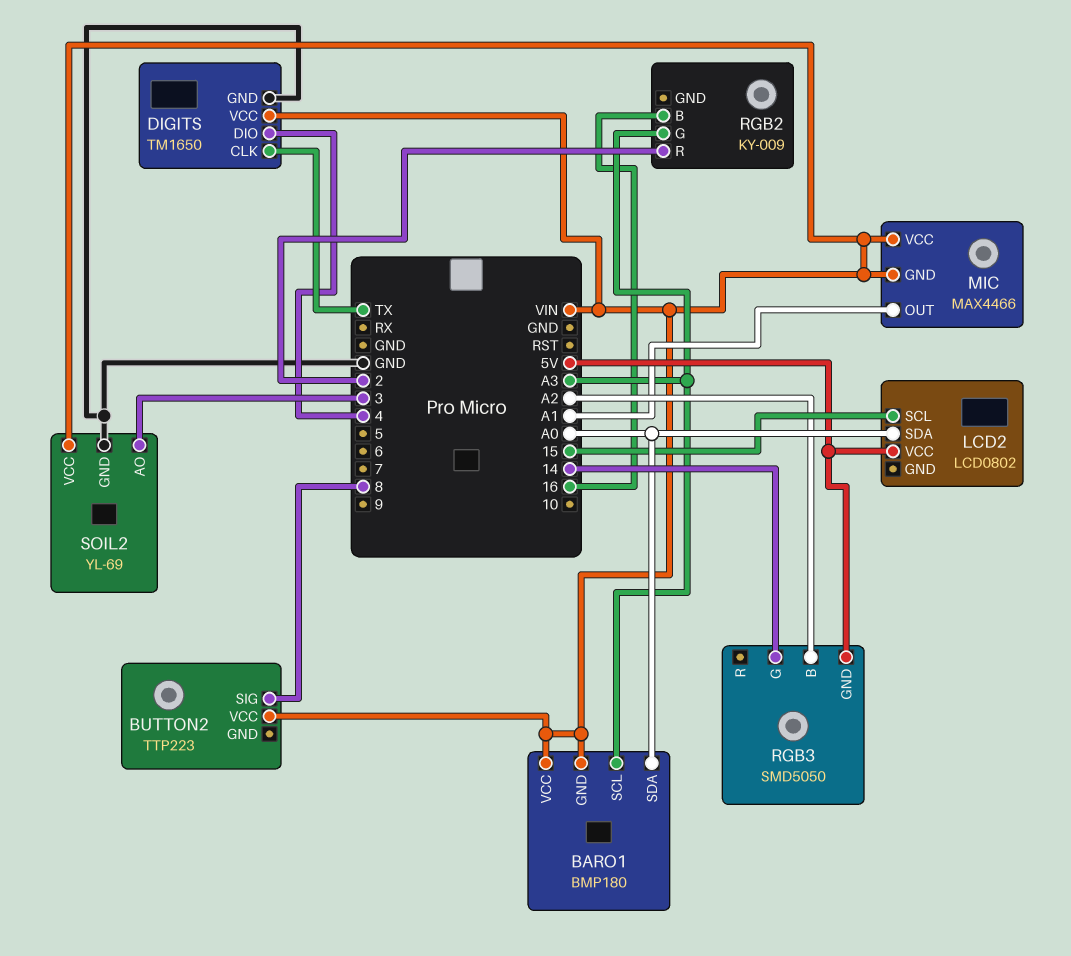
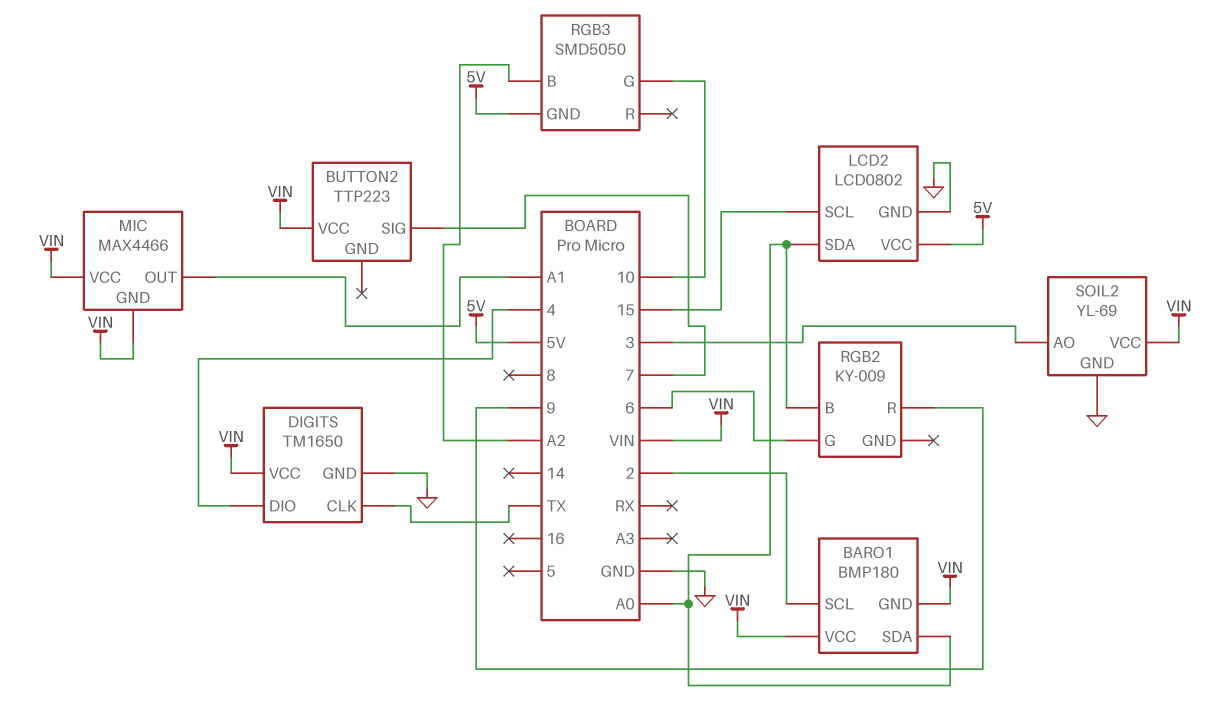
BARO1 pin SCL: A3 -> 2
BUTTON2 pin SIG: 8 -> 7
LCD2 pin GND: none -> GND
RGB2 pin B: 16 -> A0
RGB2 pin G: A3 -> 6
RGB2 pin R: 2 -> 9
RGB3 pin G: 14 -> 10

